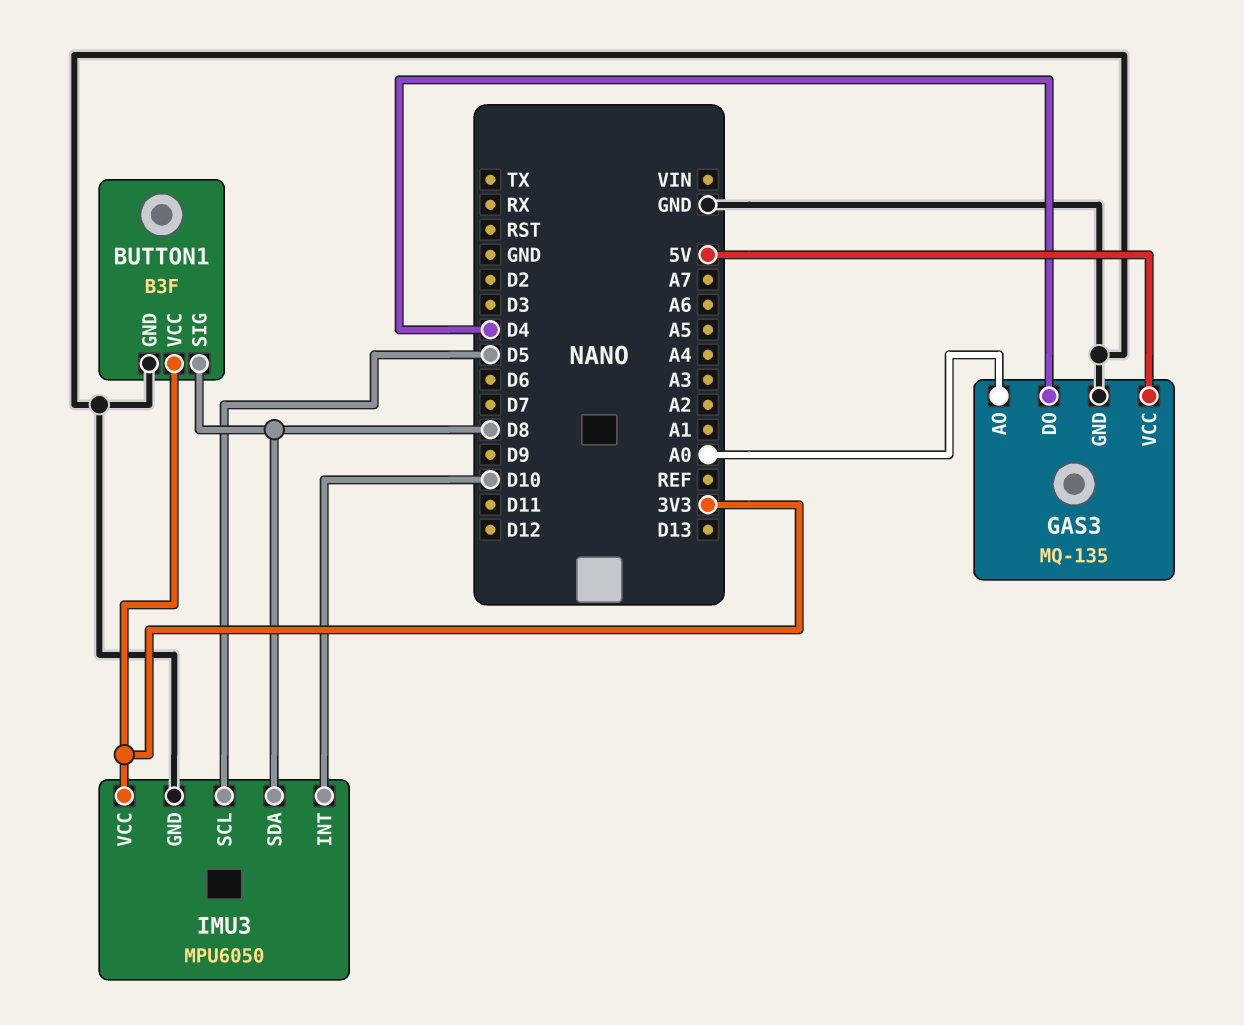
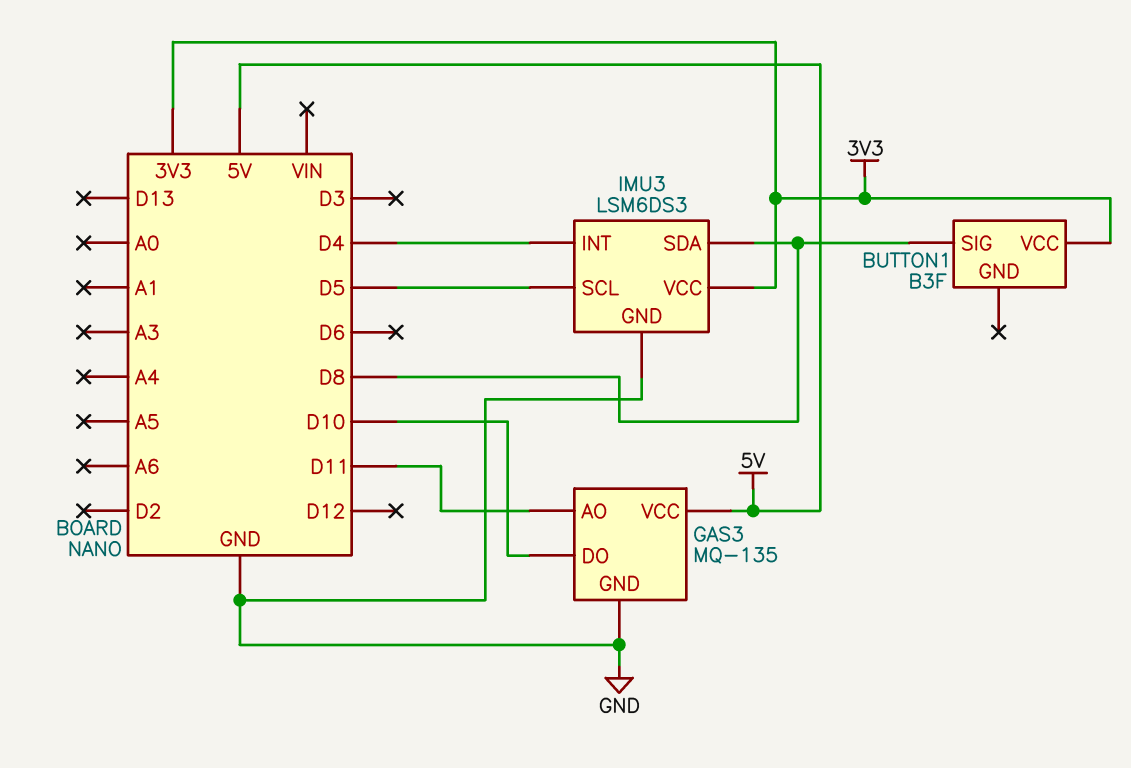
BUTTON1 pin GND: GND -> none
GAS3 pin AO: A0 -> D11
GAS3 pin DO: D4 -> D10
IMU3: MPU6050 -> LSM6DS3
IMU3 pin INT: D10 -> D4

